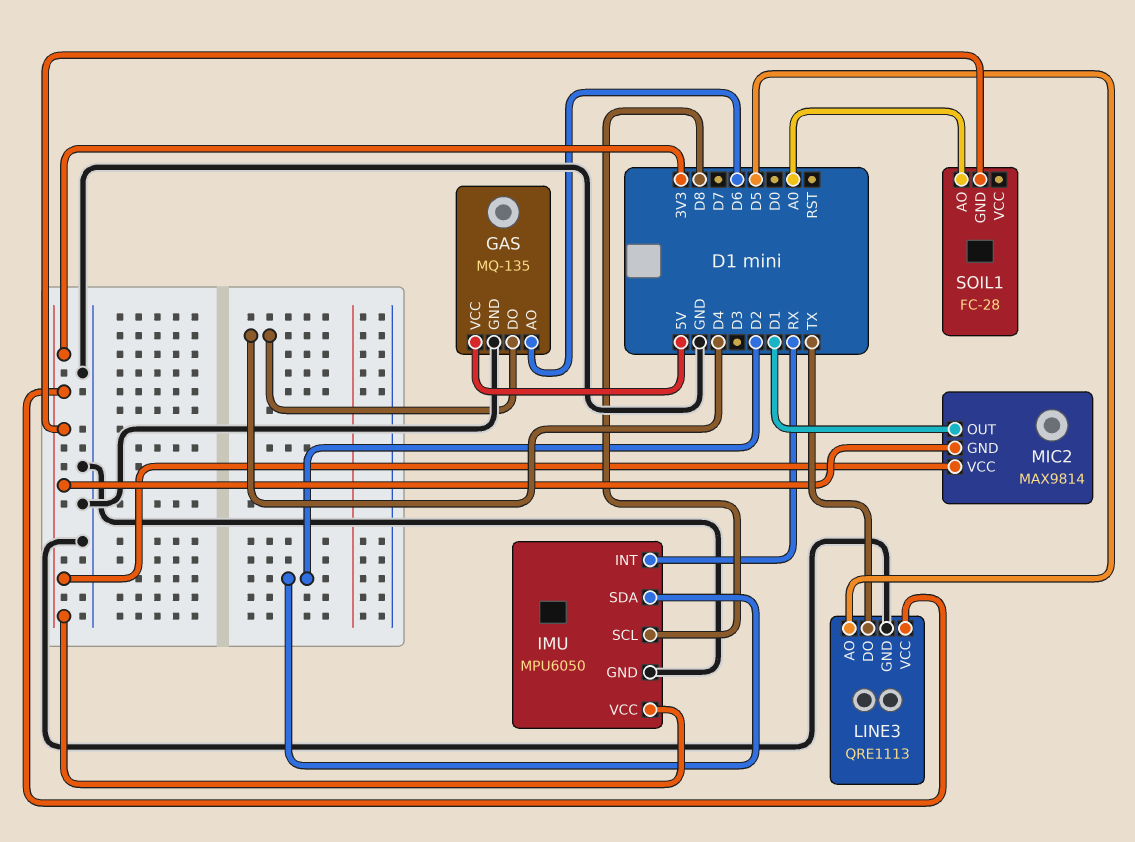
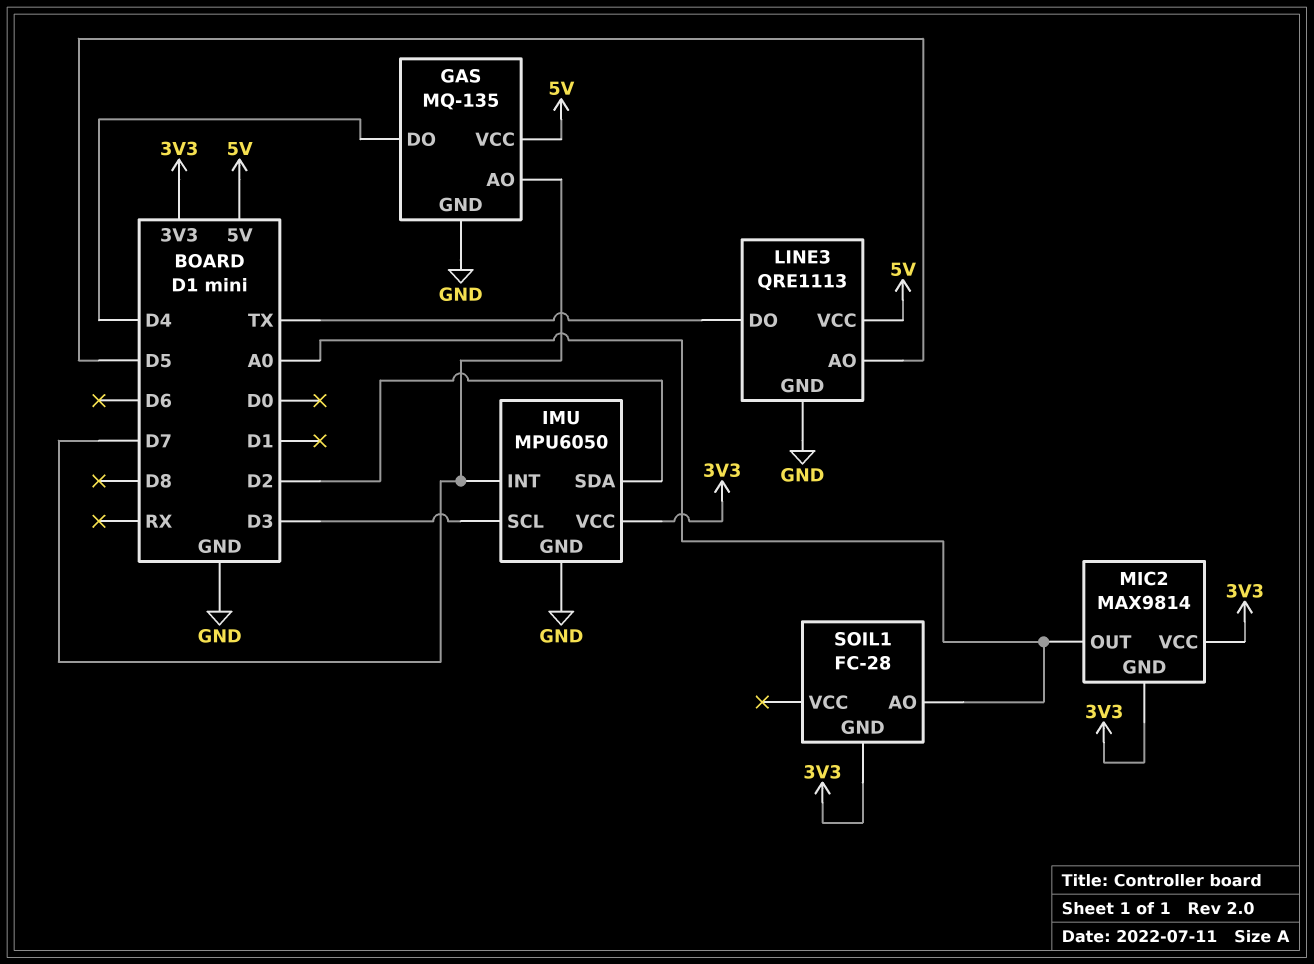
GAS pin AO: D6 -> D7
IMU pin INT: RX -> D7
IMU pin SCL: D8 -> D3
LINE3 pin VCC: 3V3 -> 5V
MIC2 pin OUT: D1 -> A0

